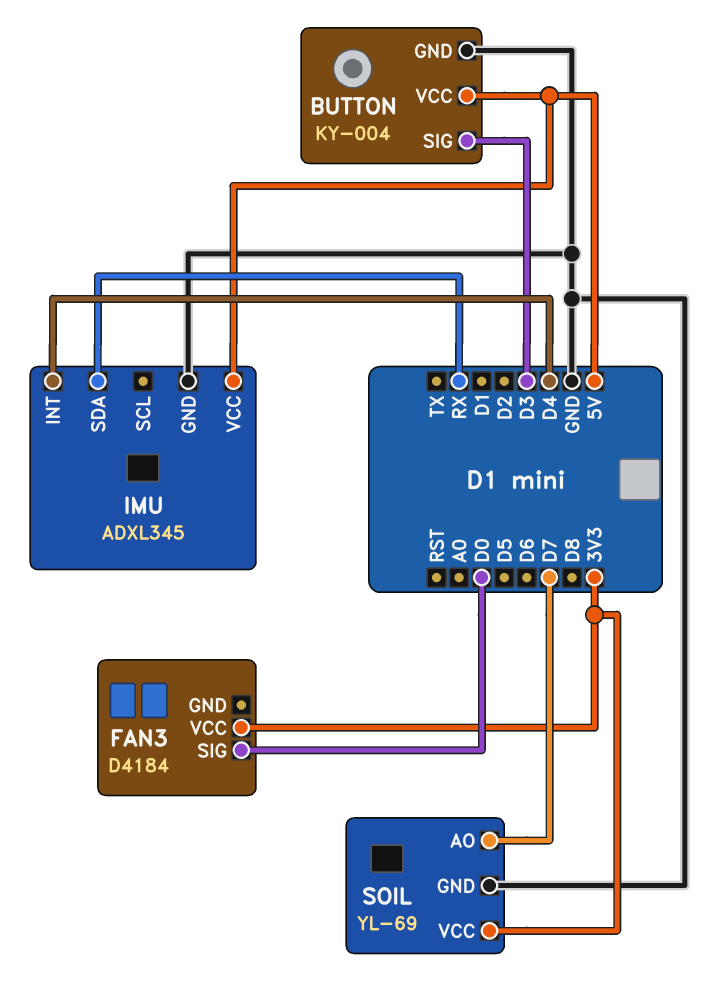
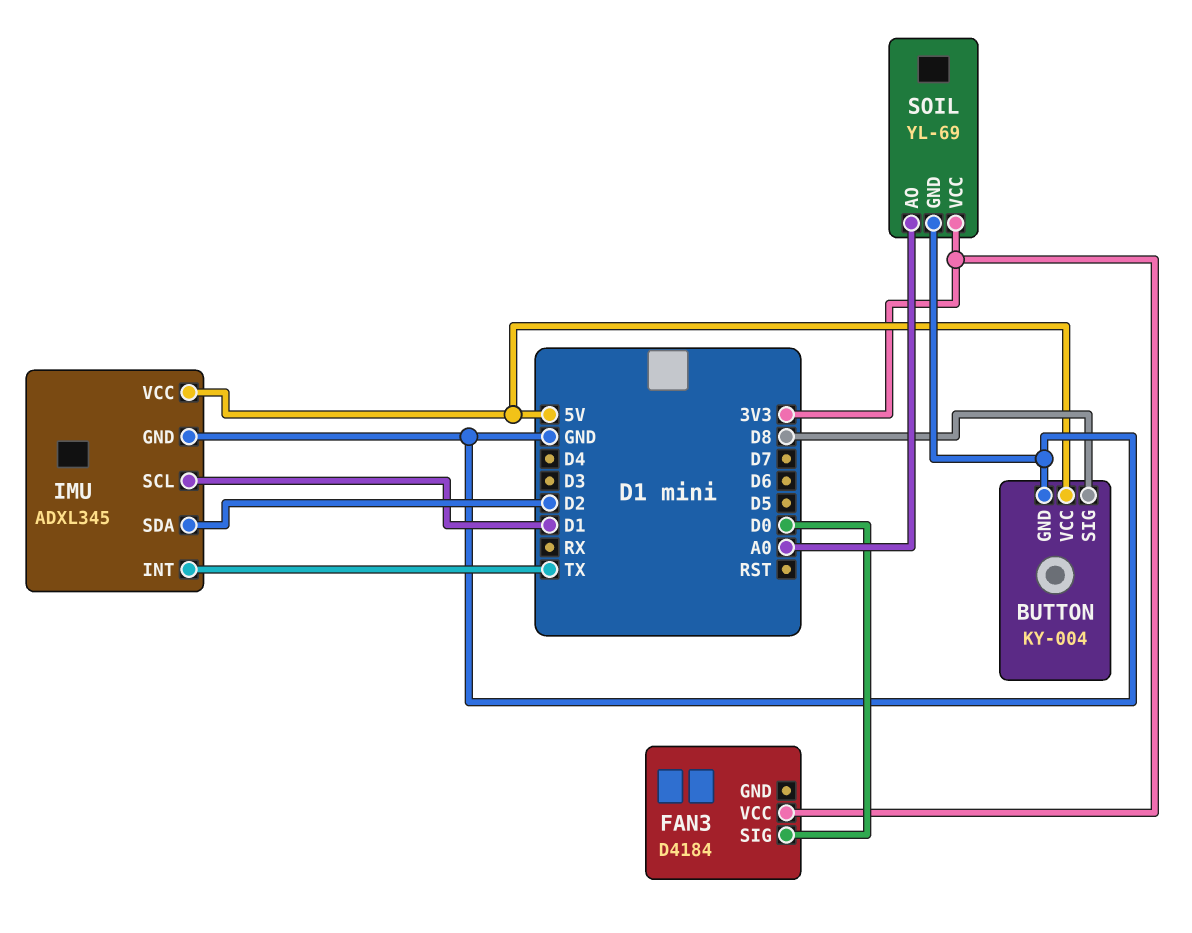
BUTTON pin SIG: D3 -> D8
IMU pin INT: D4 -> TX
IMU pin SCL: none -> D1
IMU pin SDA: RX -> D2
SOIL pin AO: D7 -> A0

